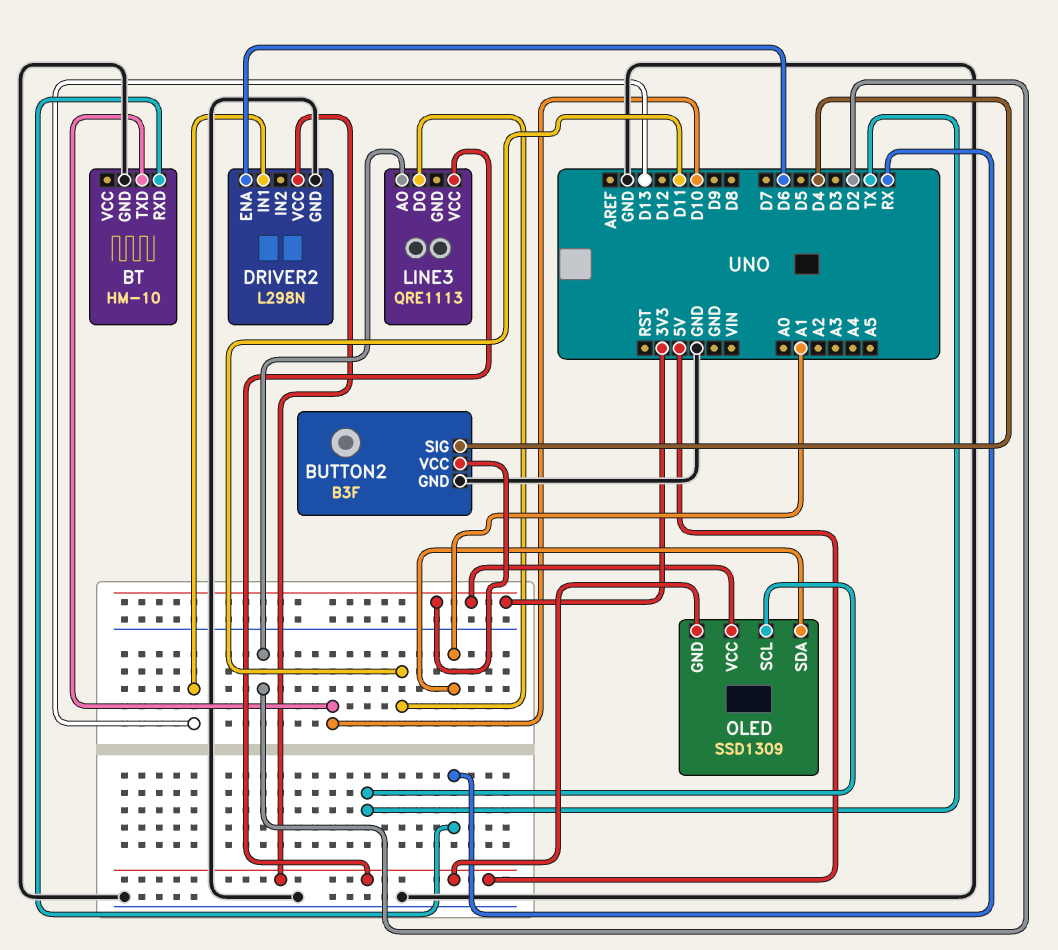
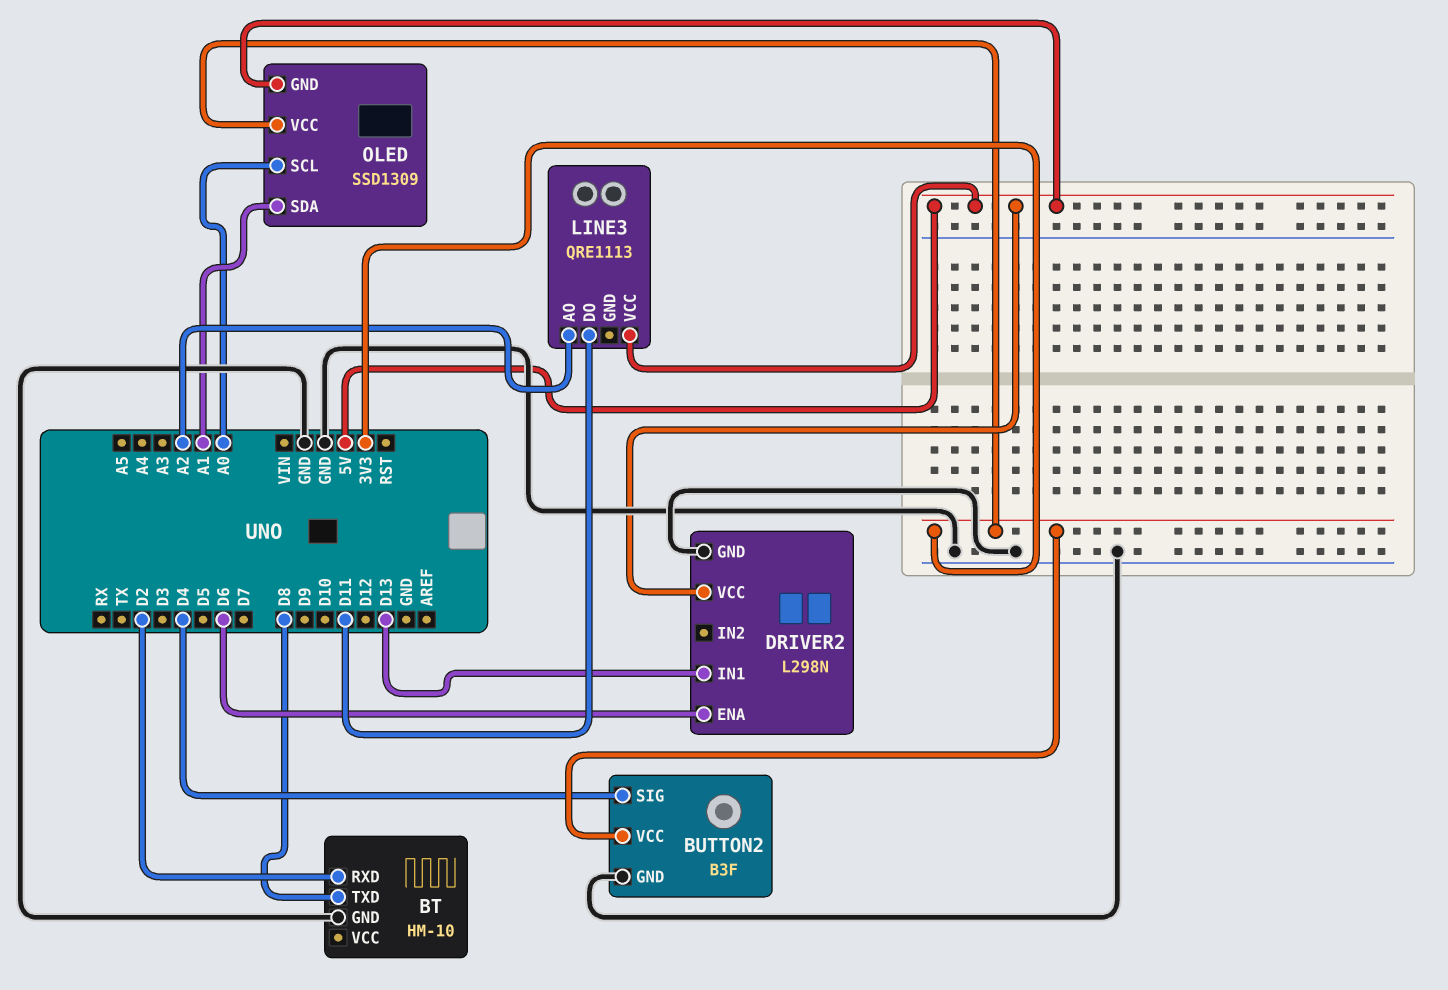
BT pin RXD: RX -> D2
BT pin TXD: D10 -> D8
LINE3 pin AO: D2 -> A2
OLED pin SCL: TX -> A0

